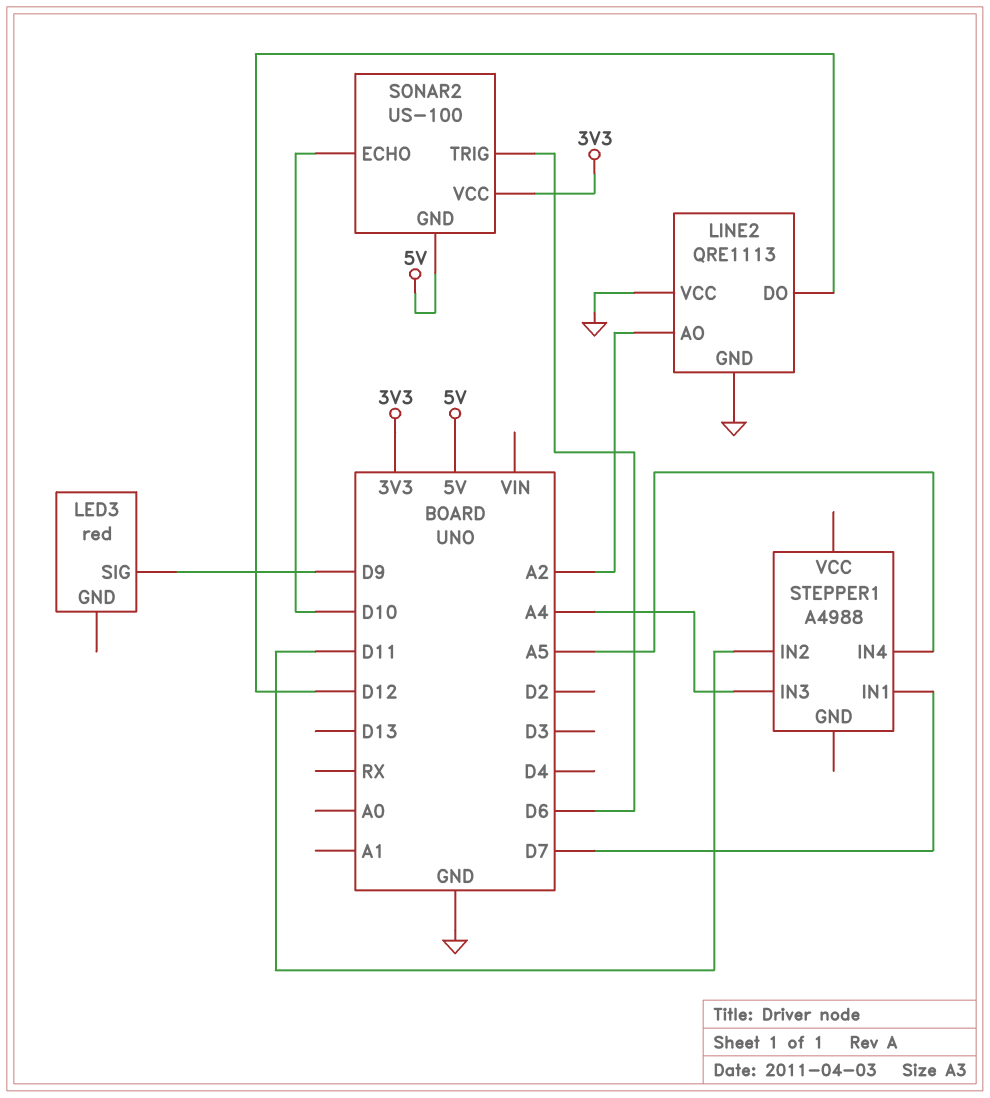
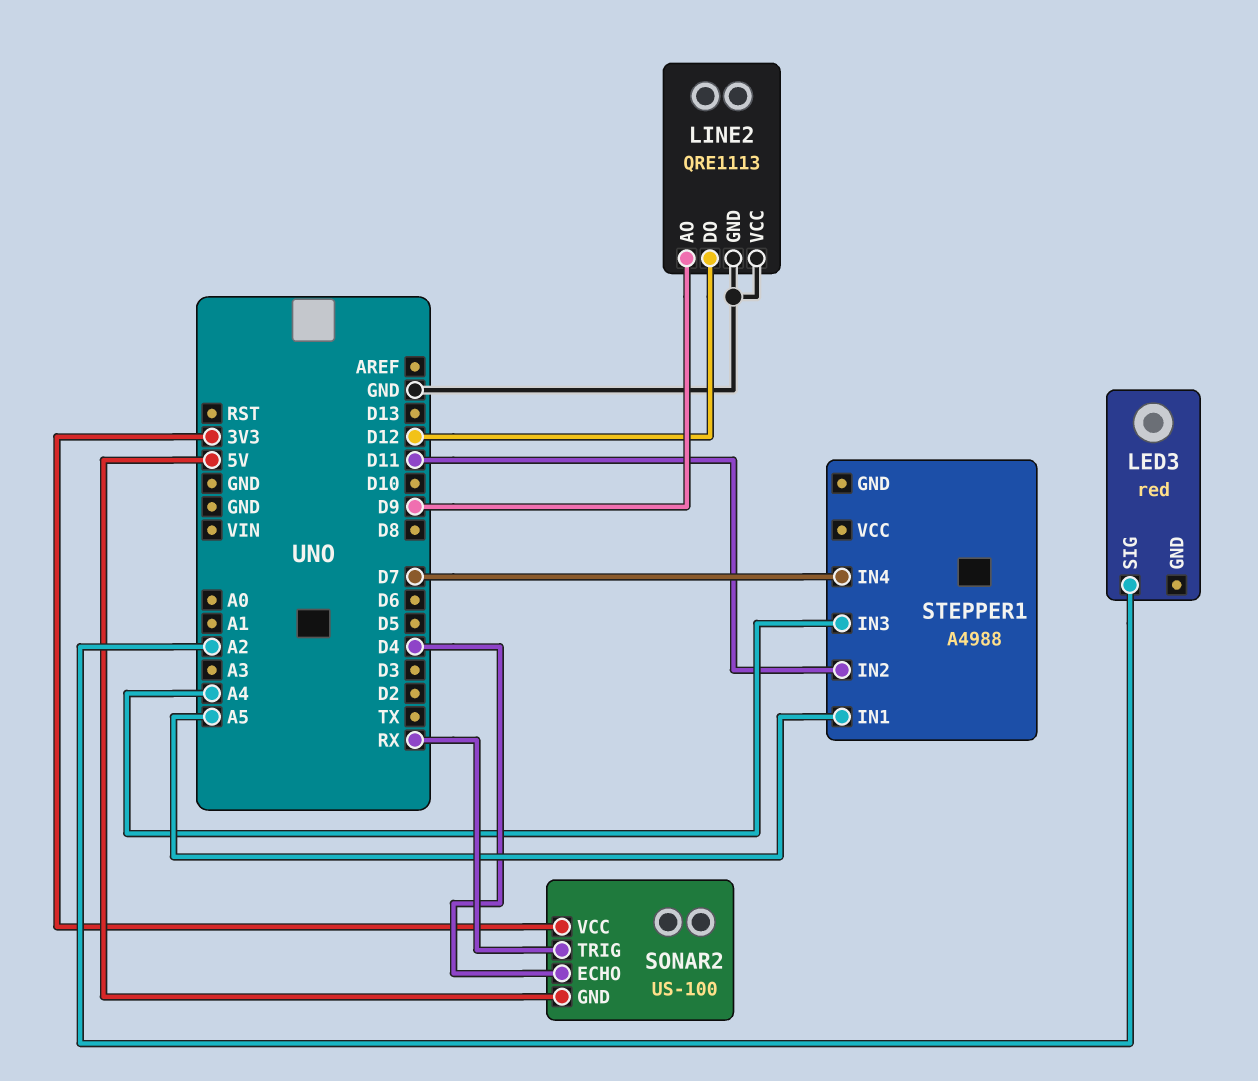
LED3 pin SIG: D9 -> A2
LINE2 pin AO: A2 -> D9
SONAR2 pin ECHO: D10 -> D4
SONAR2 pin TRIG: D6 -> RX
STEPPER1 pin IN1: D7 -> A5
STEPPER1 pin IN4: A5 -> D7

